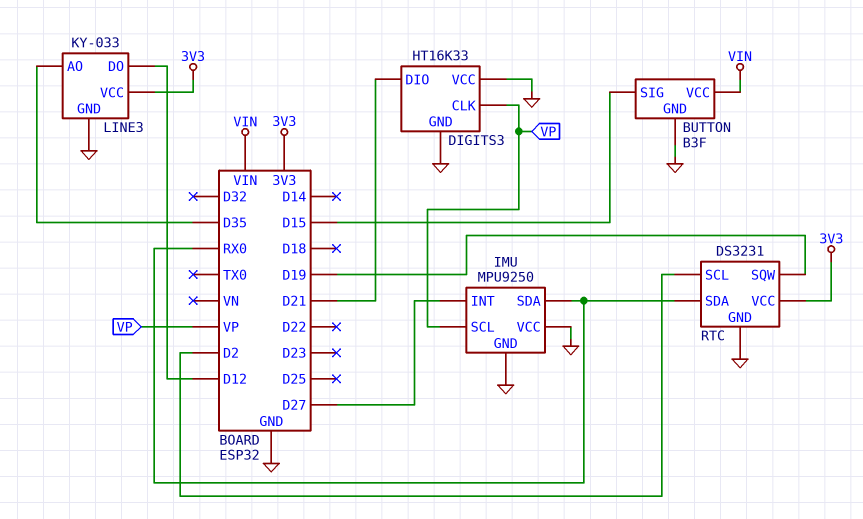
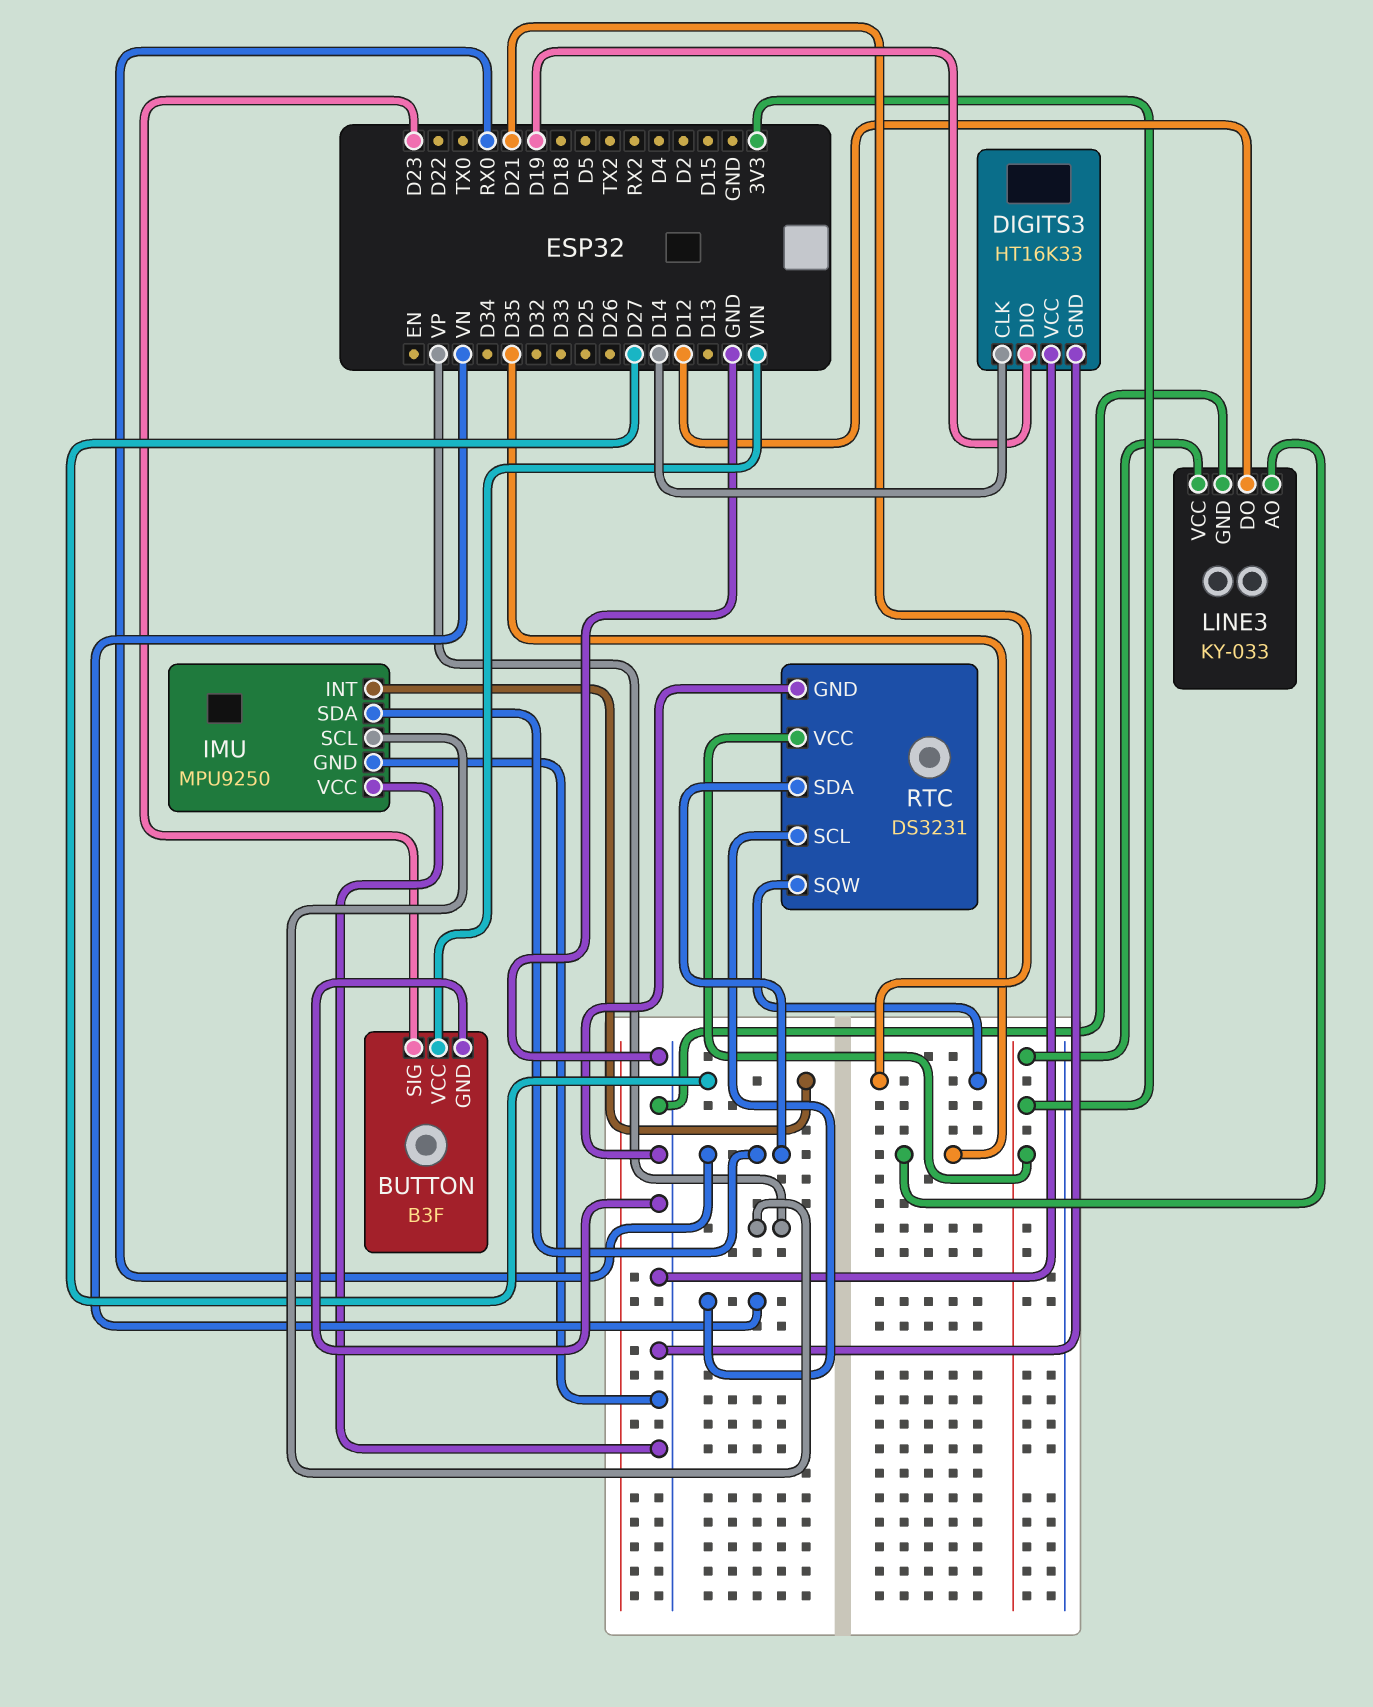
BUTTON pin SIG: D15 -> D23
DIGITS3 pin CLK: VP -> D14
DIGITS3 pin DIO: D21 -> D19
RTC pin SCL: D2 -> VN
RTC pin SQW: D19 -> D21

